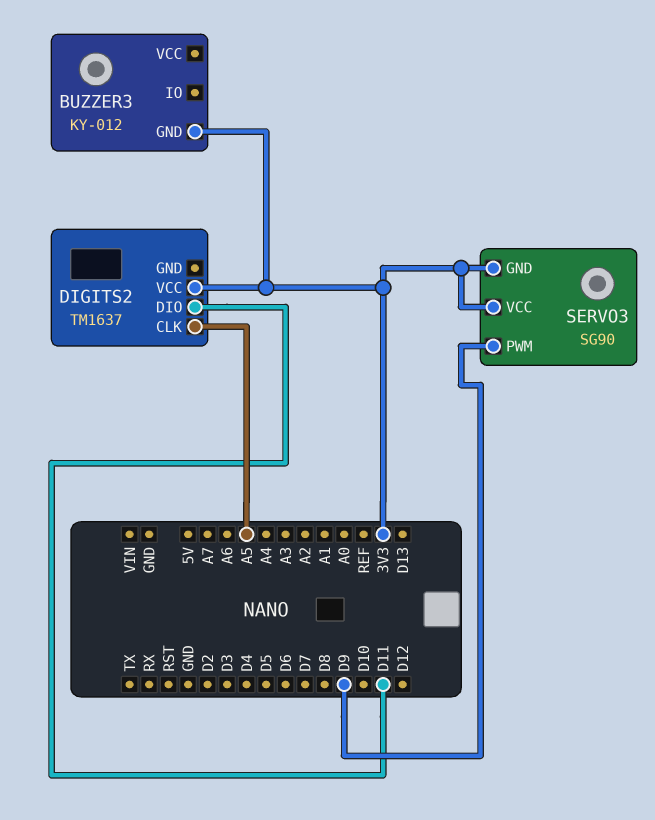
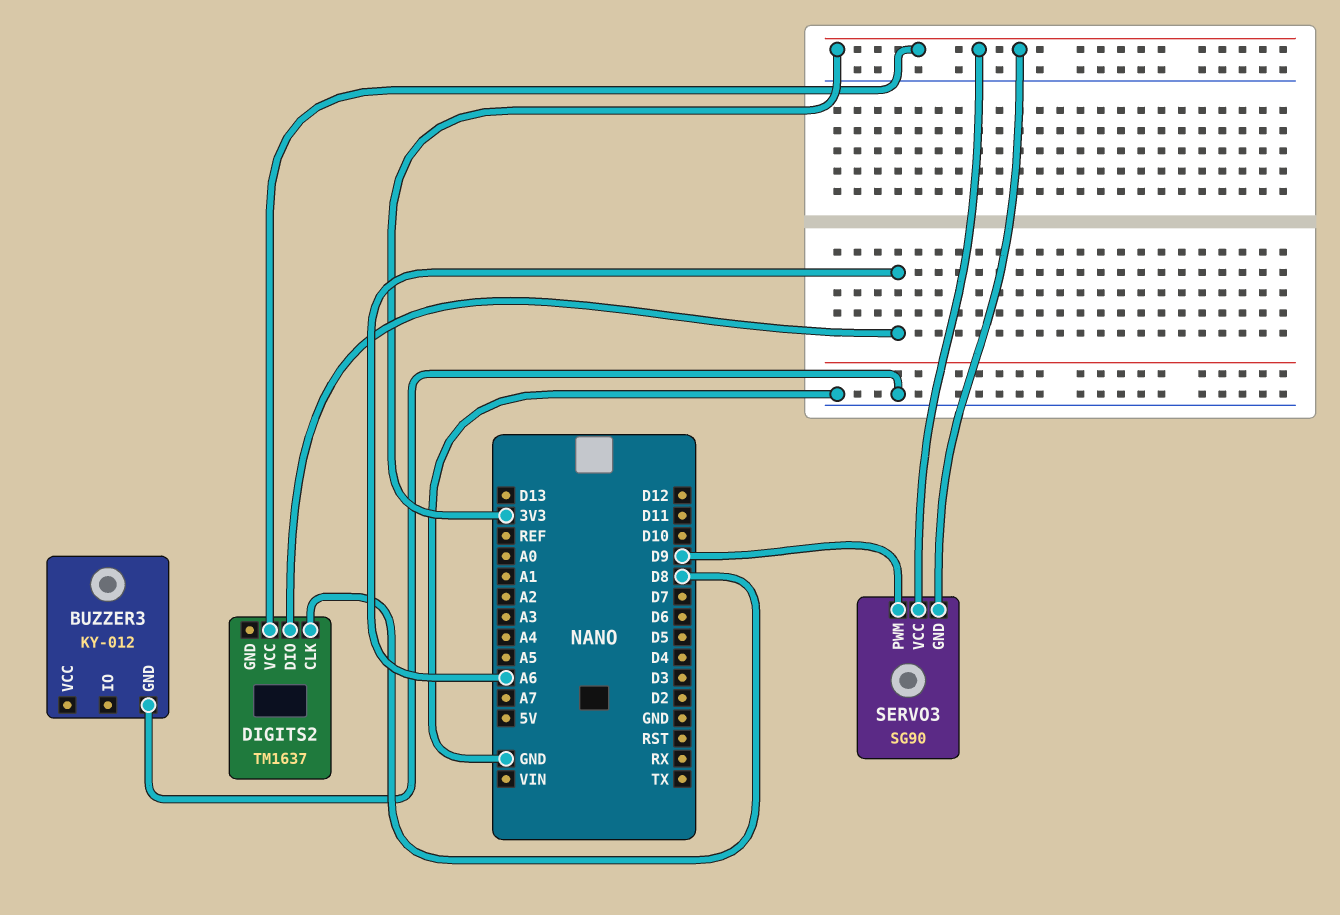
BUZZER3 pin GND: 3V3 -> GND
DIGITS2 pin CLK: A5 -> D8
DIGITS2 pin DIO: D11 -> A6

